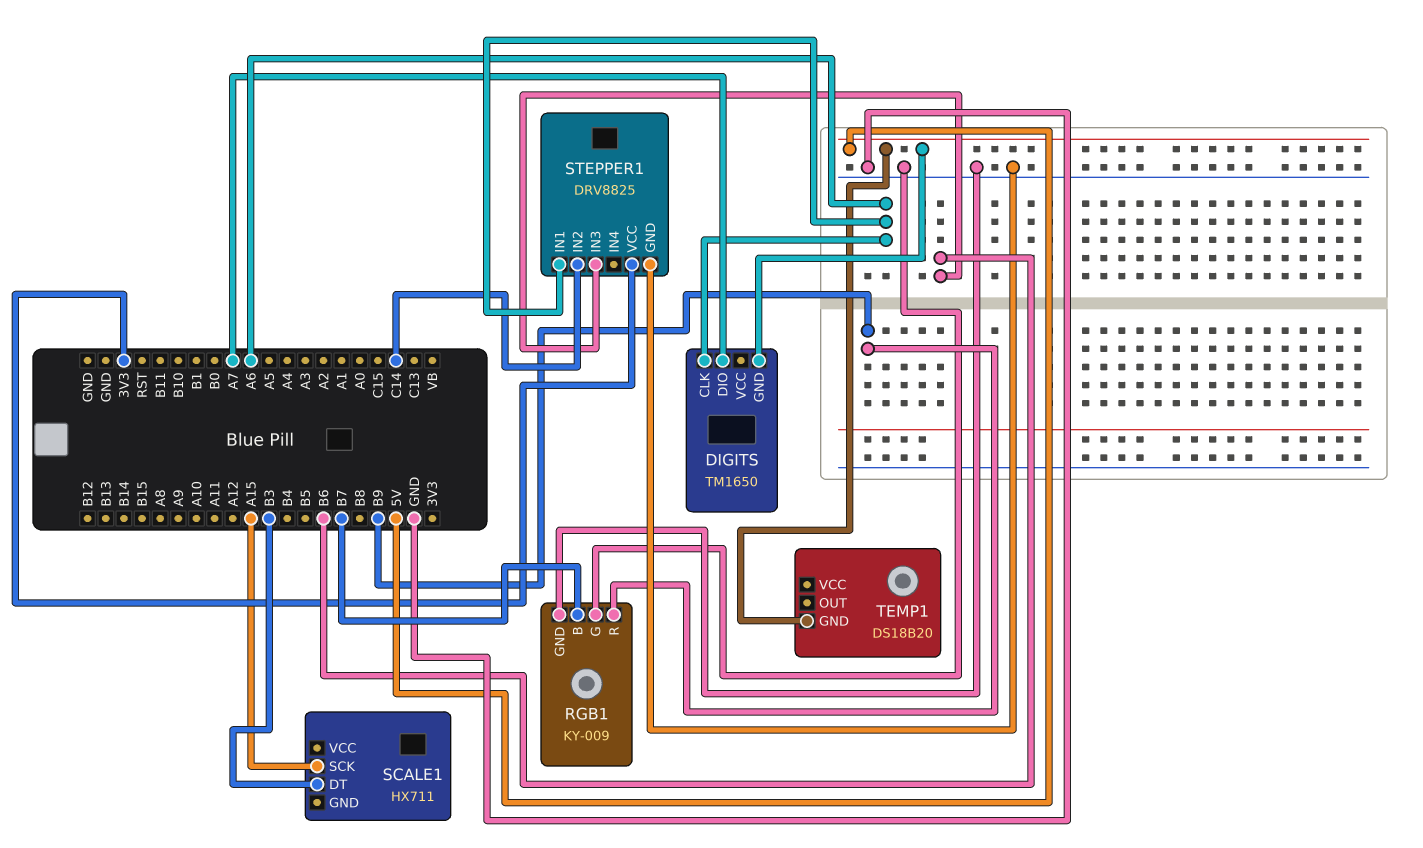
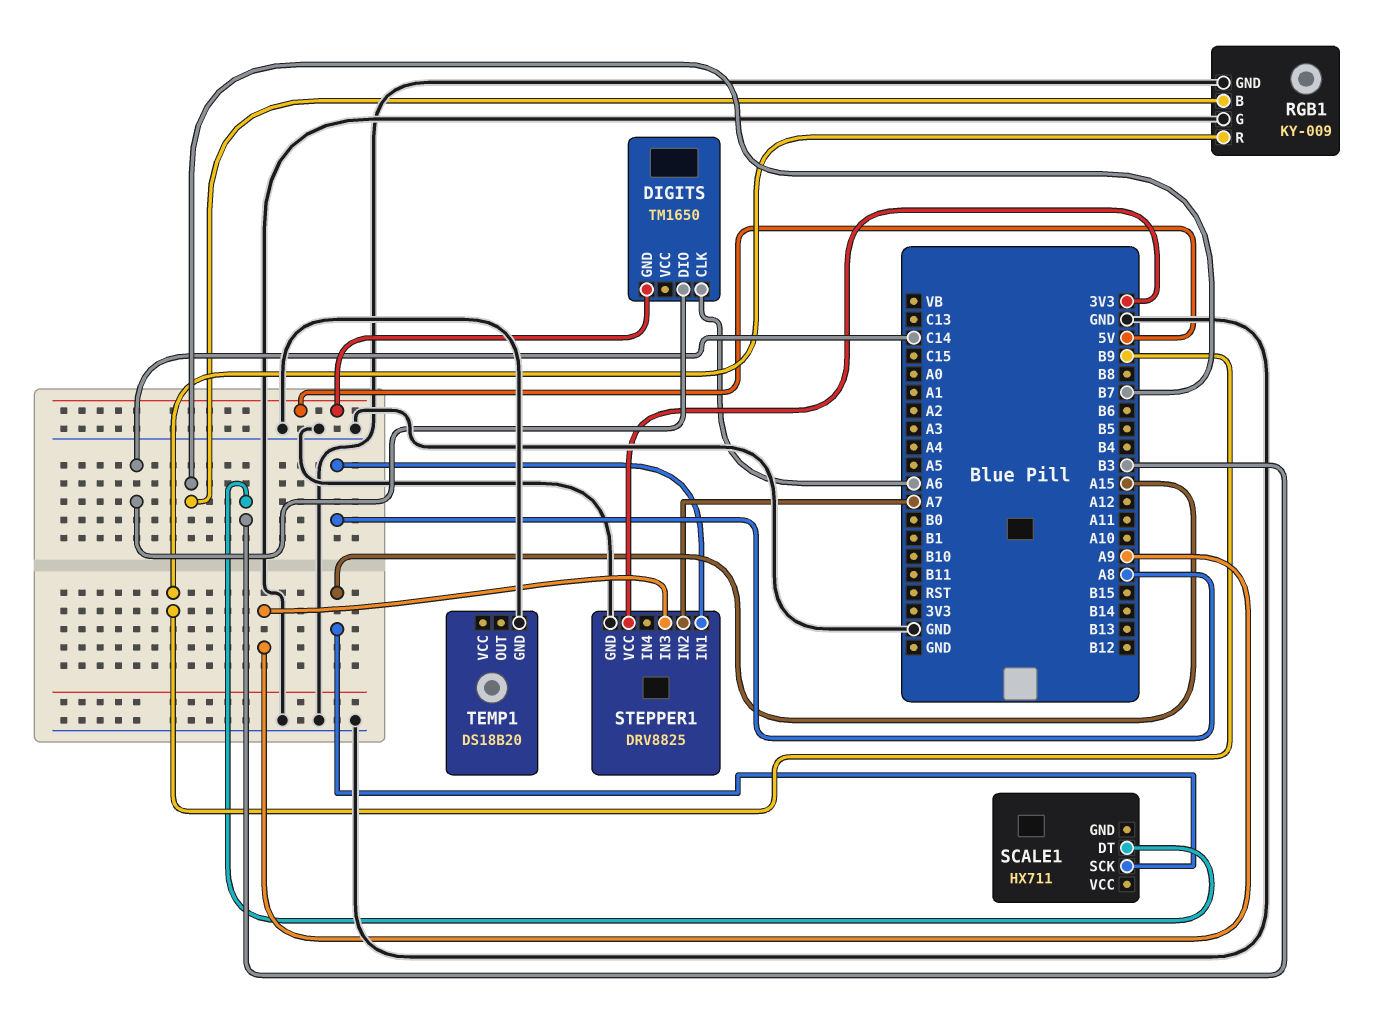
DIGITS pin DIO: A7 -> C14
STEPPER1 pin IN1: A6 -> A8
STEPPER1 pin IN2: C14 -> A7
STEPPER1 pin IN3: B6 -> A9
TEMP1 pin GND: 5V -> GND

